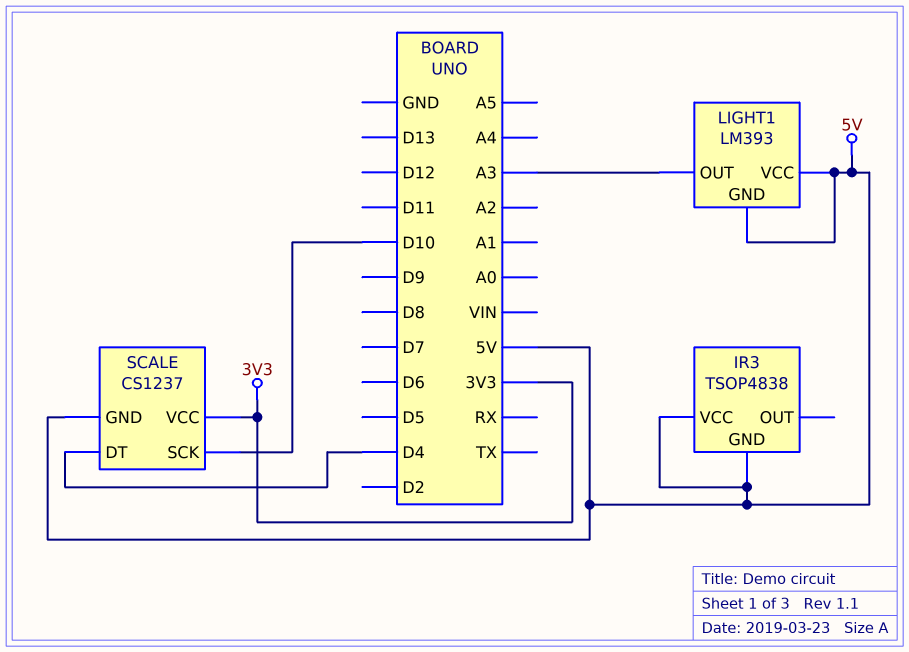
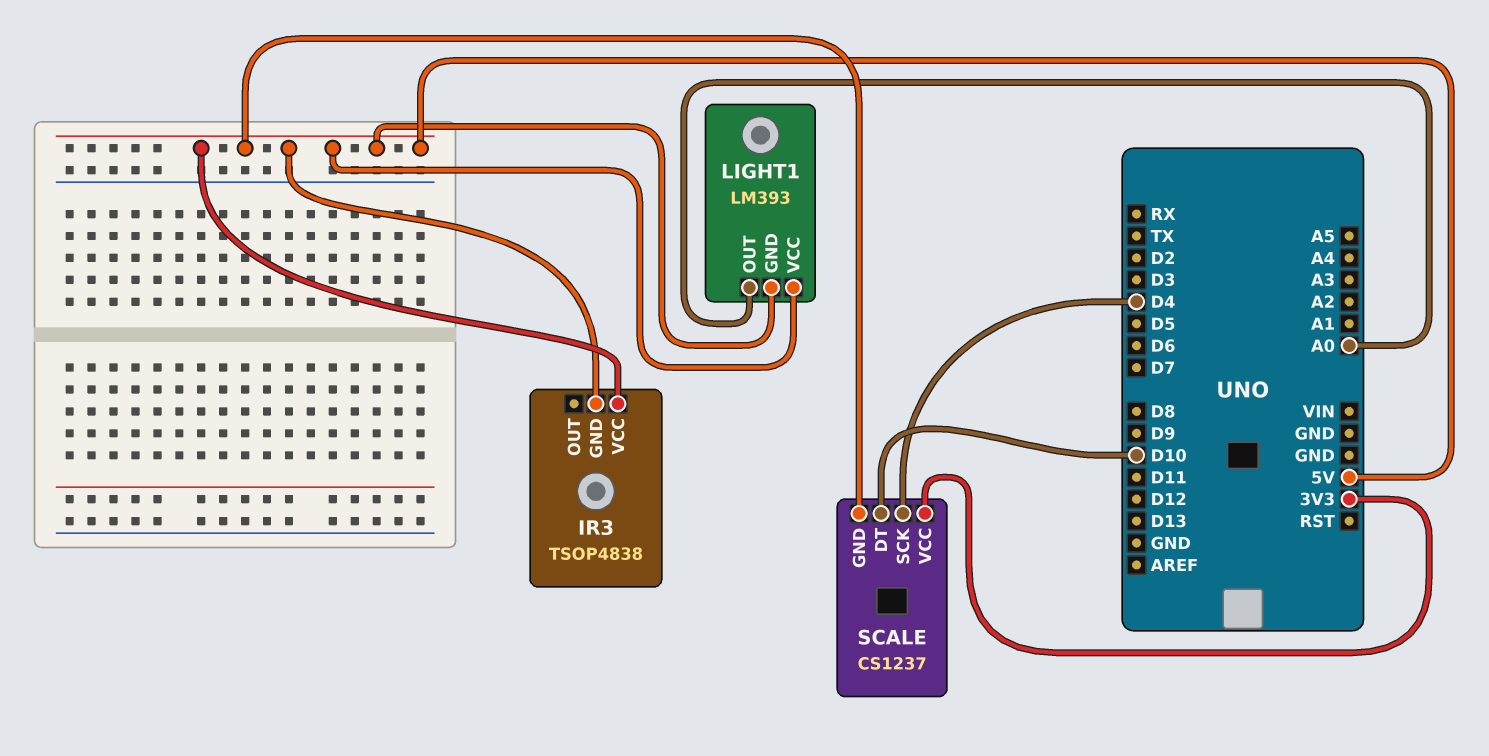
LIGHT1 pin OUT: A3 -> A0
SCALE pin DT: D4 -> D10
SCALE pin SCK: D10 -> D4

